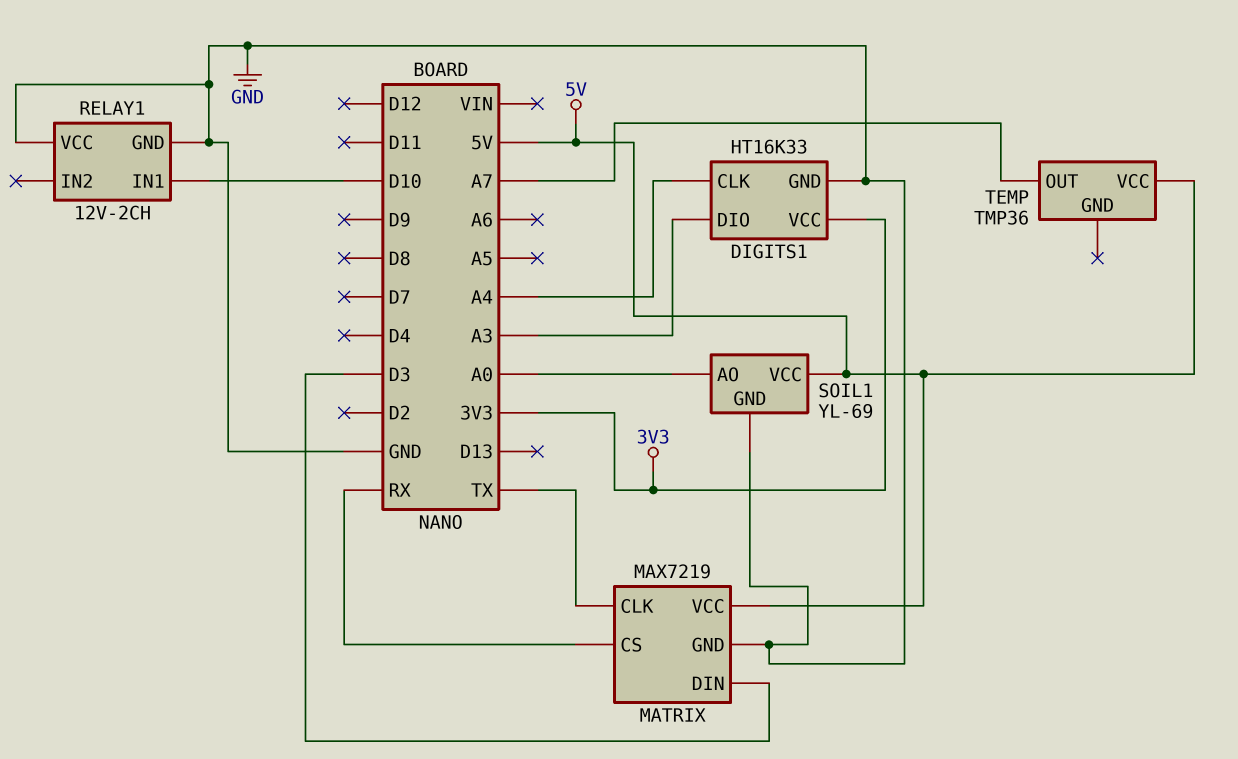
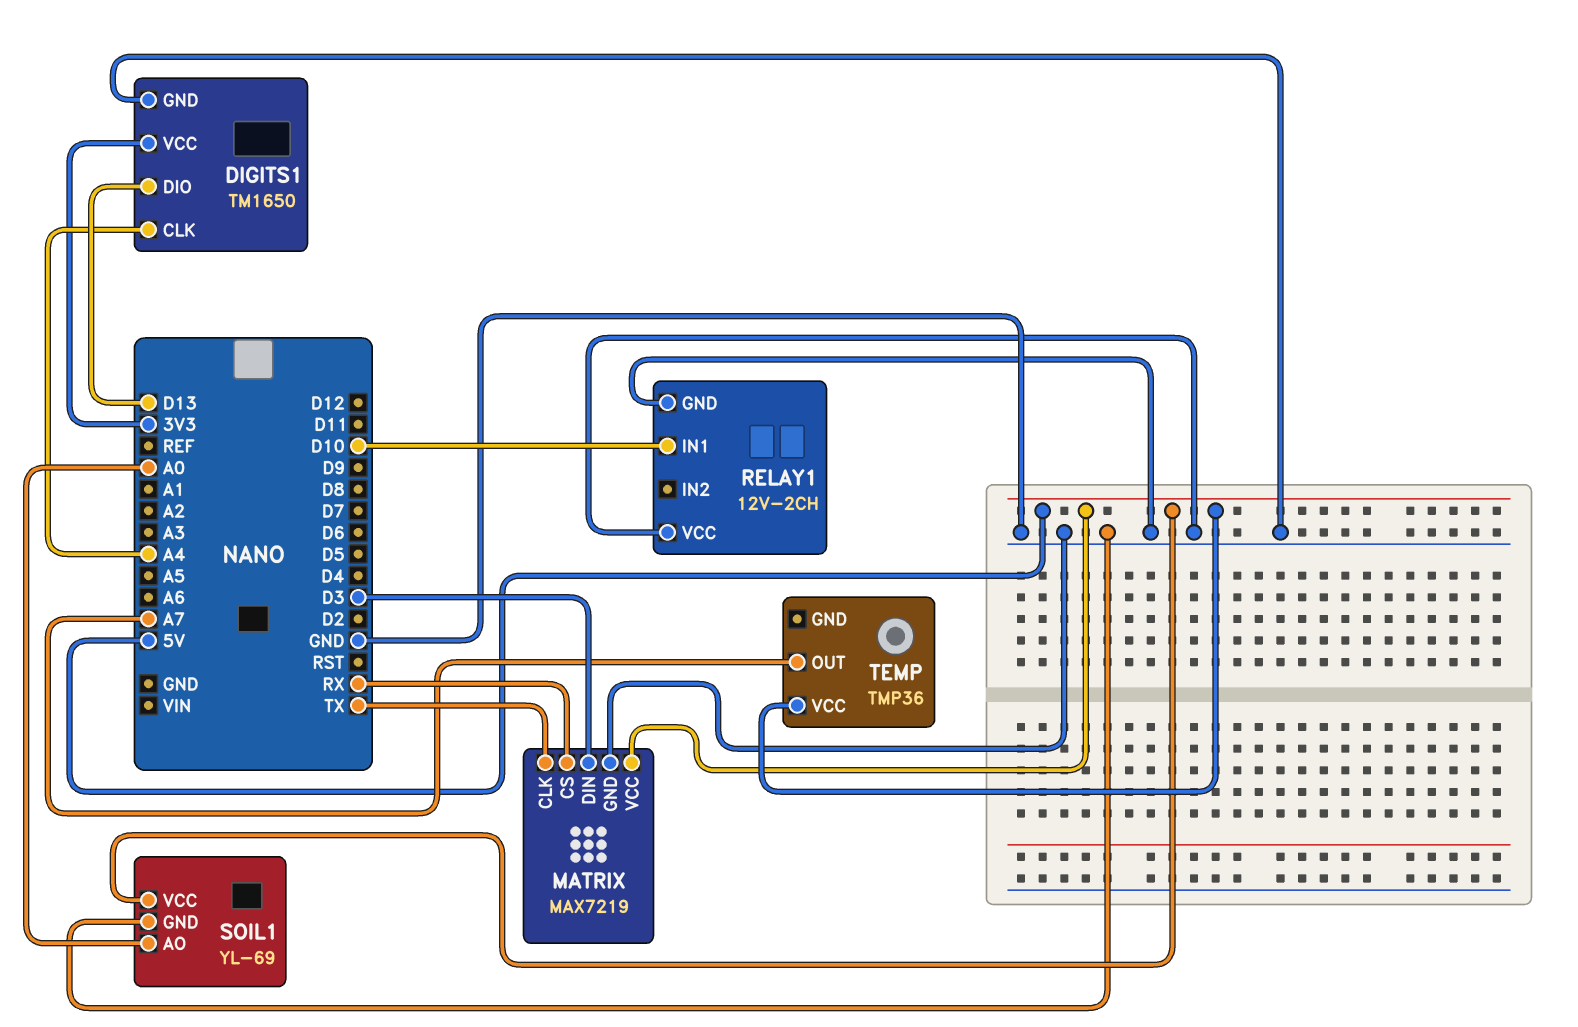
DIGITS1: HT16K33 -> TM1650
DIGITS1 pin DIO: A3 -> D13

